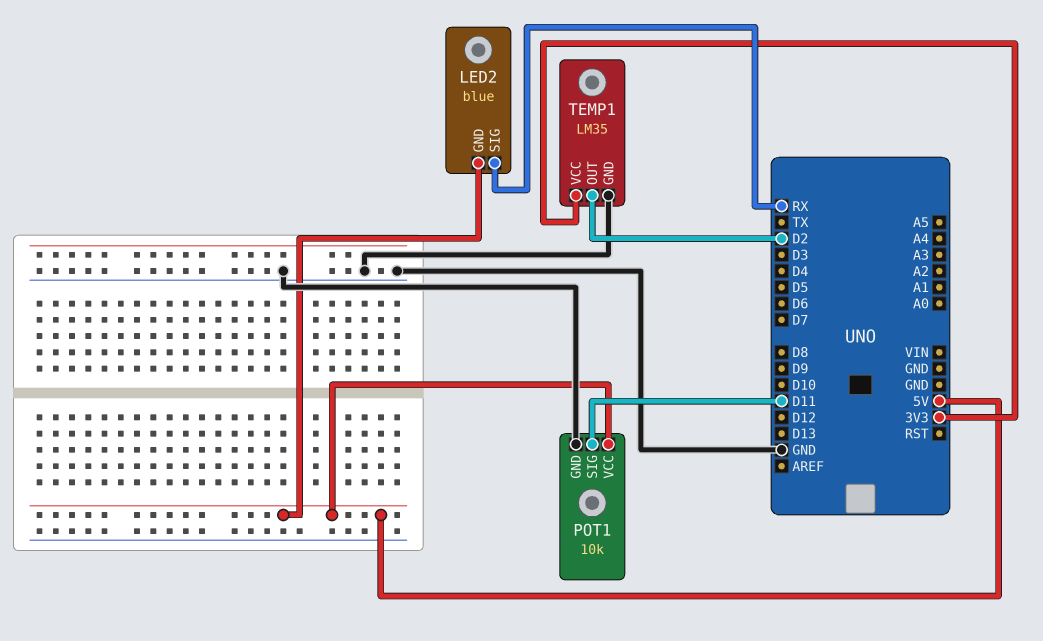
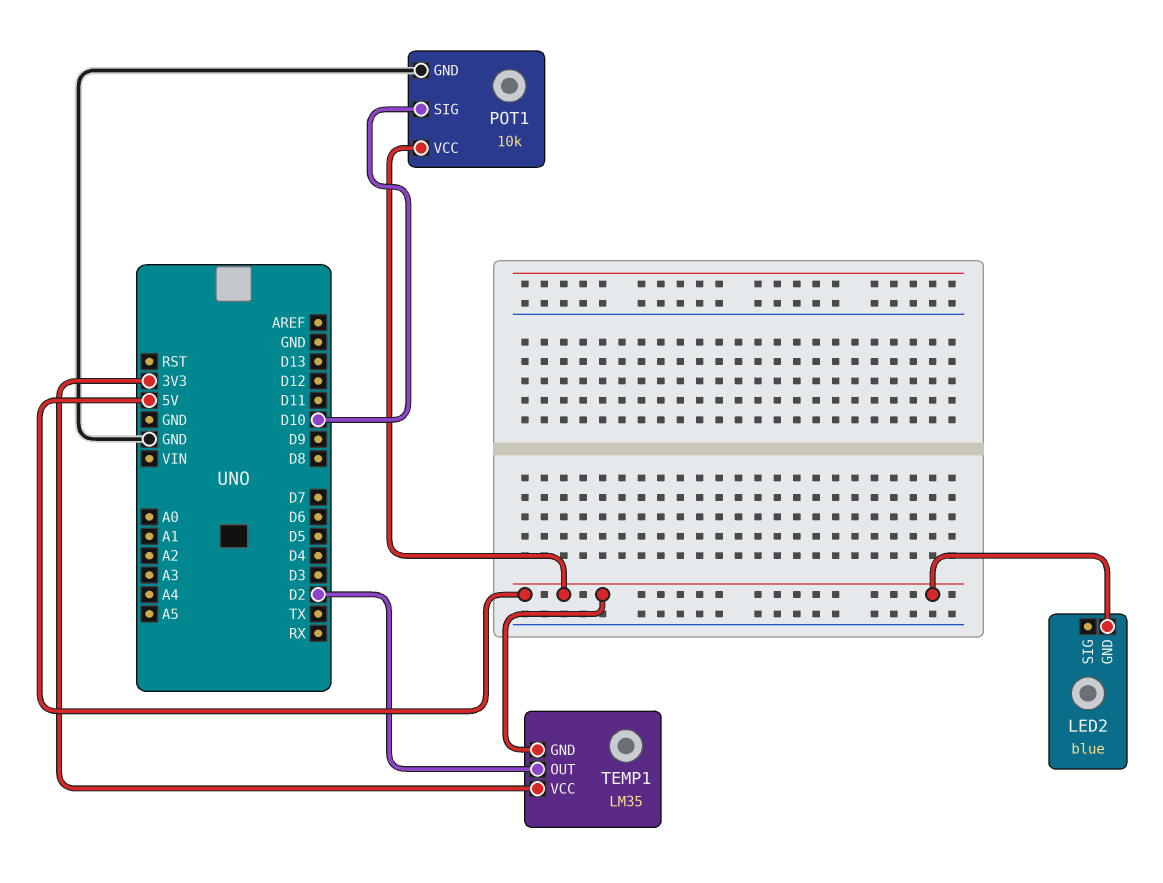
LED2 pin SIG: RX -> none
POT1 pin SIG: D11 -> D10
TEMP1 pin GND: GND -> 5V

